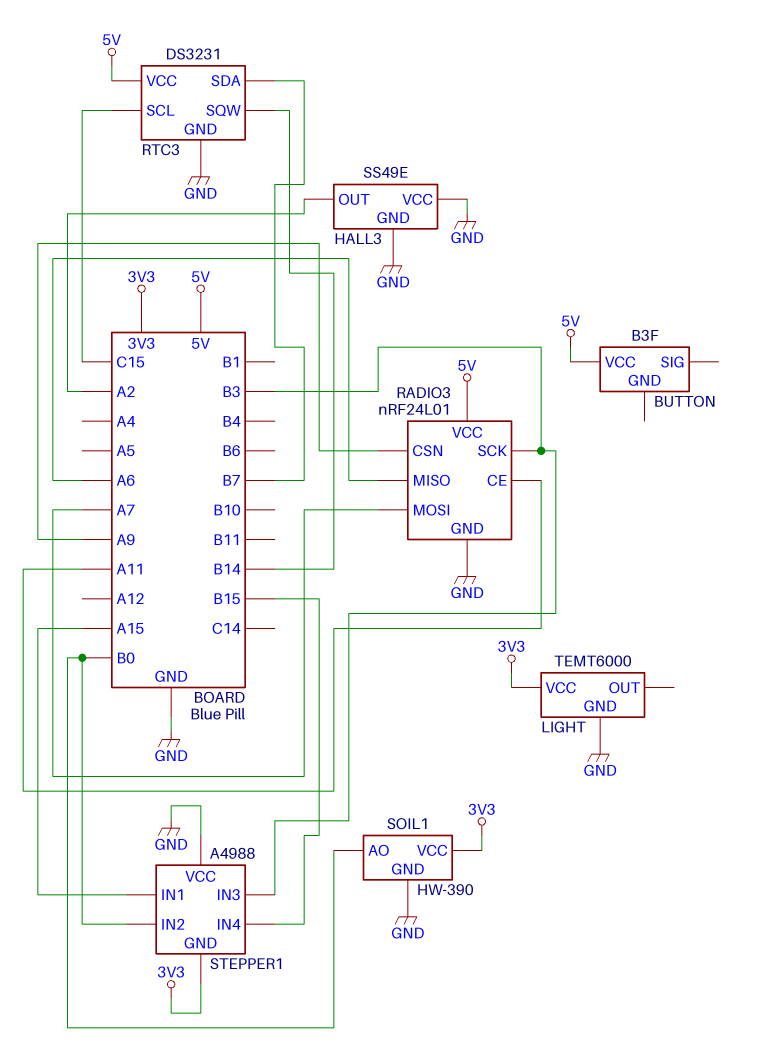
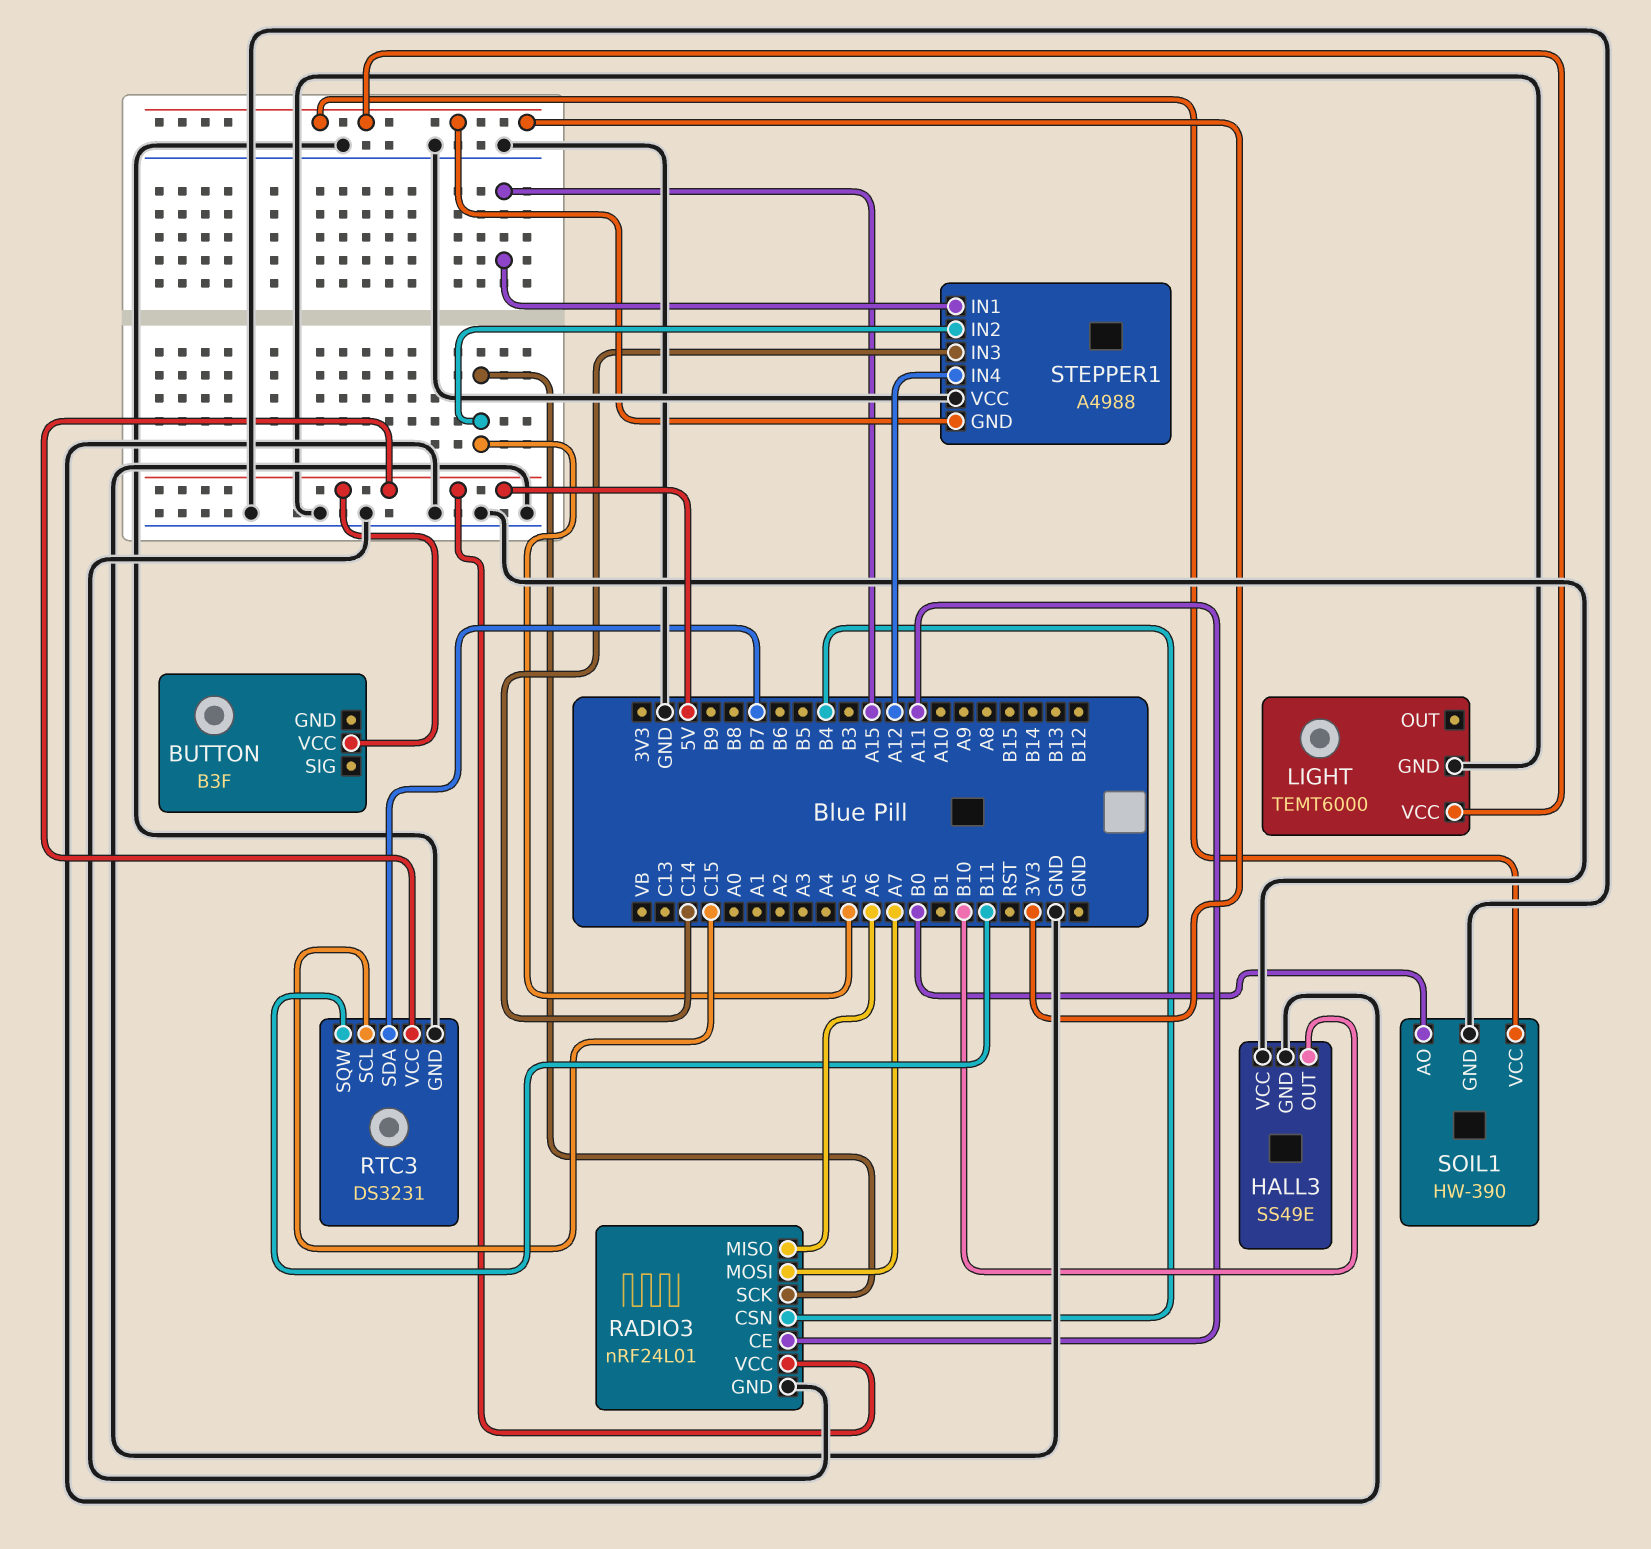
HALL3 pin OUT: A2 -> B10
RADIO3 pin CSN: A9 -> B4
RADIO3 pin SCK: B3 -> A5
RTC3 pin SQW: B14 -> B11
STEPPER1 pin IN2: B0 -> A5
STEPPER1 pin IN3: B3 -> C14
STEPPER1 pin IN4: B15 -> A12

